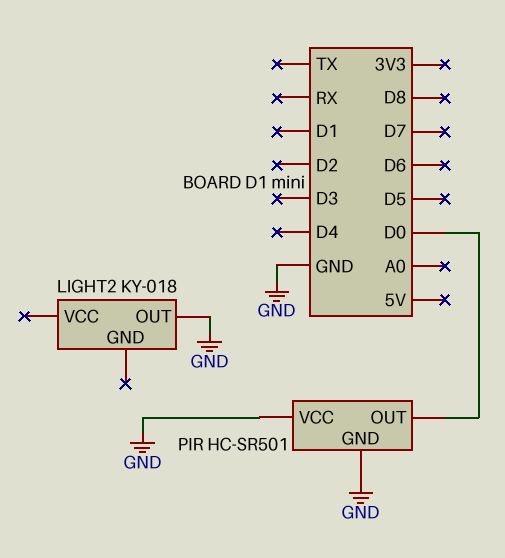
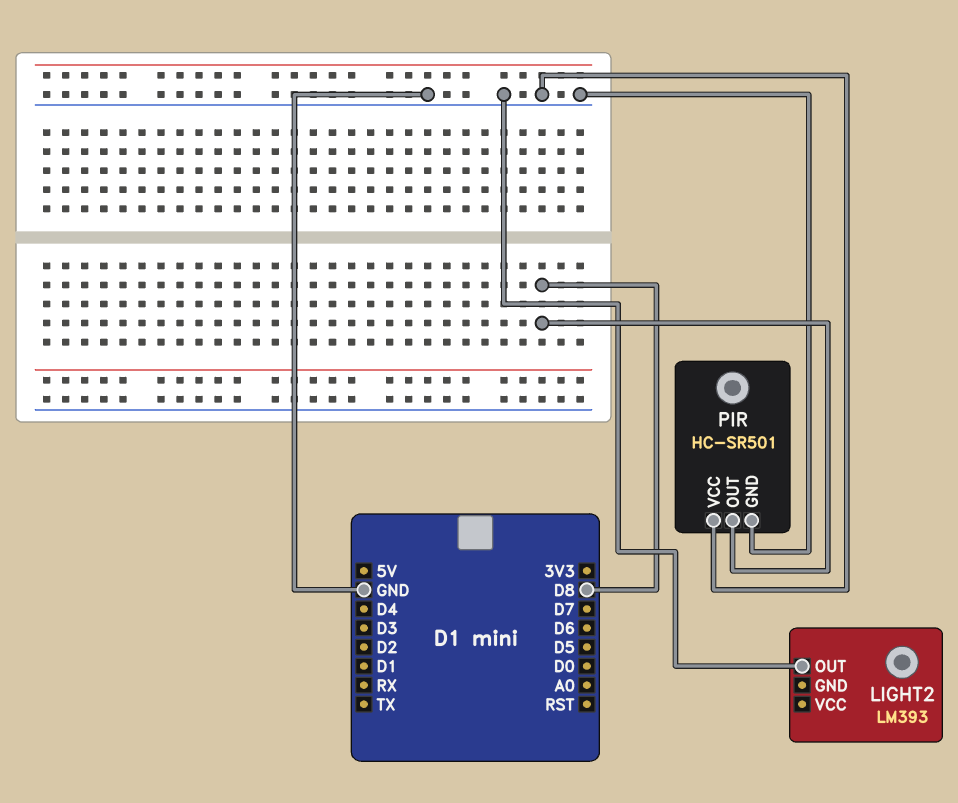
LIGHT2: KY-018 -> LM393
PIR pin OUT: D0 -> D8

